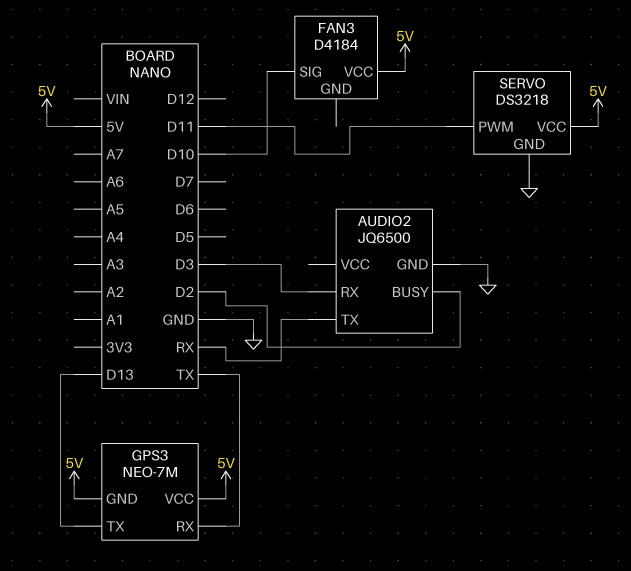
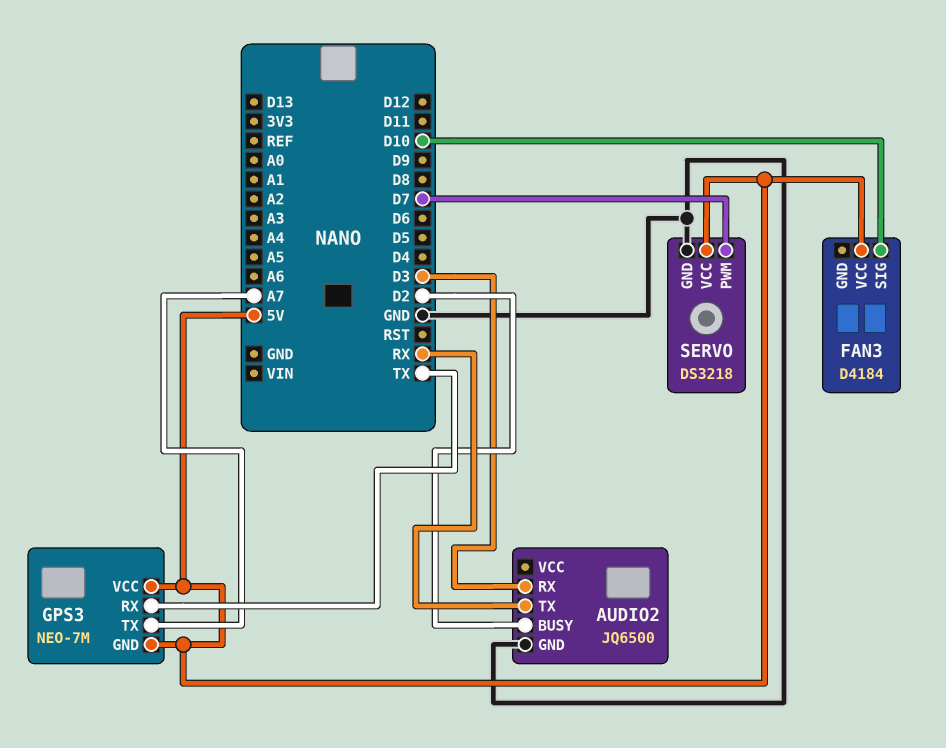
GPS3 pin TX: D13 -> A7
SERVO pin PWM: D11 -> D7

